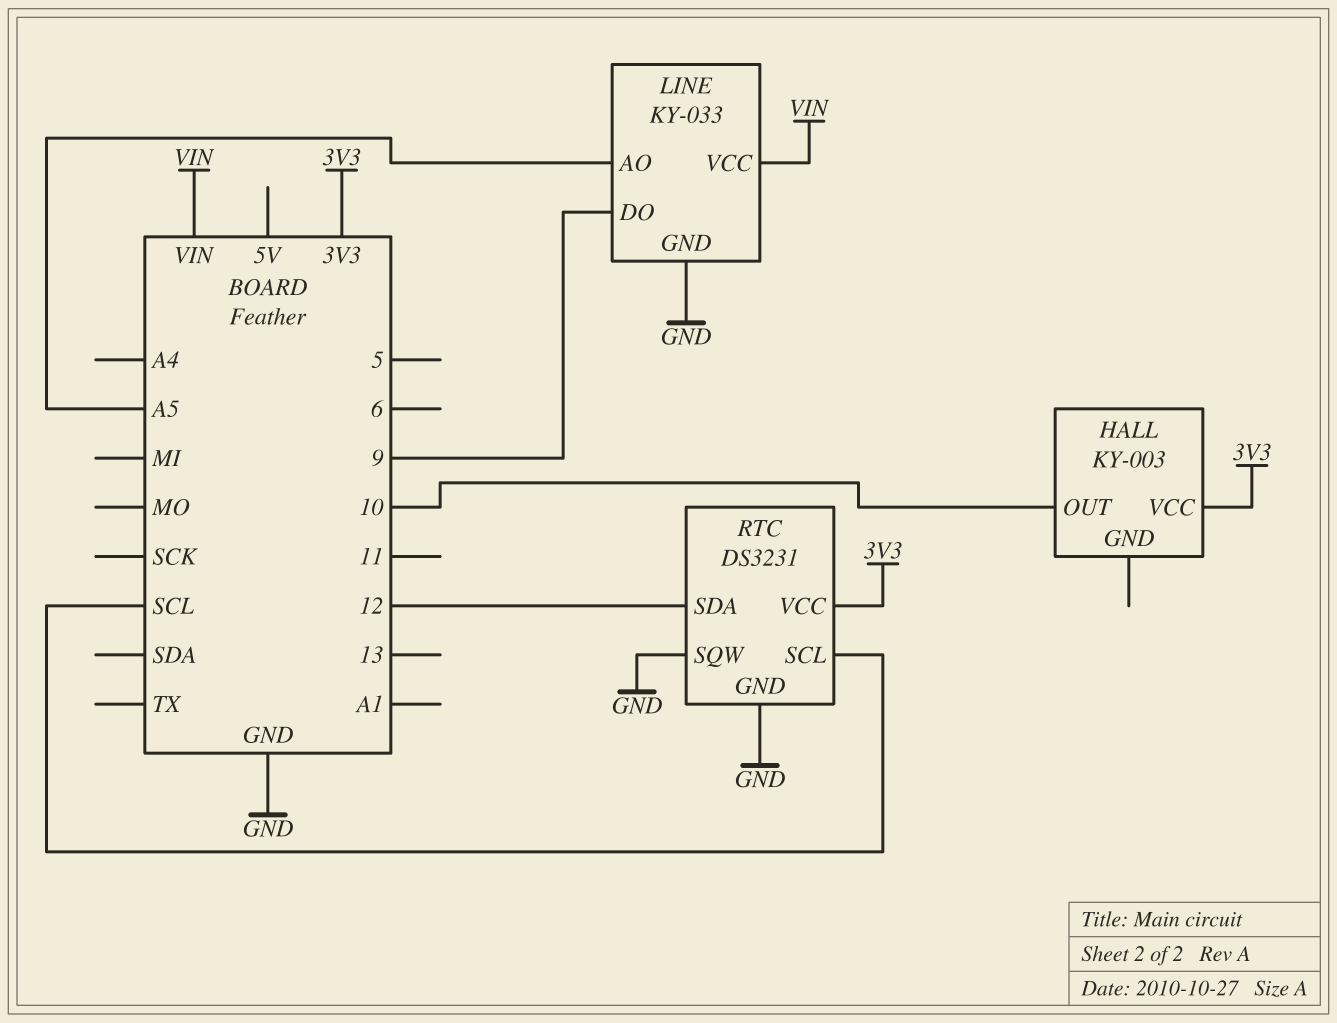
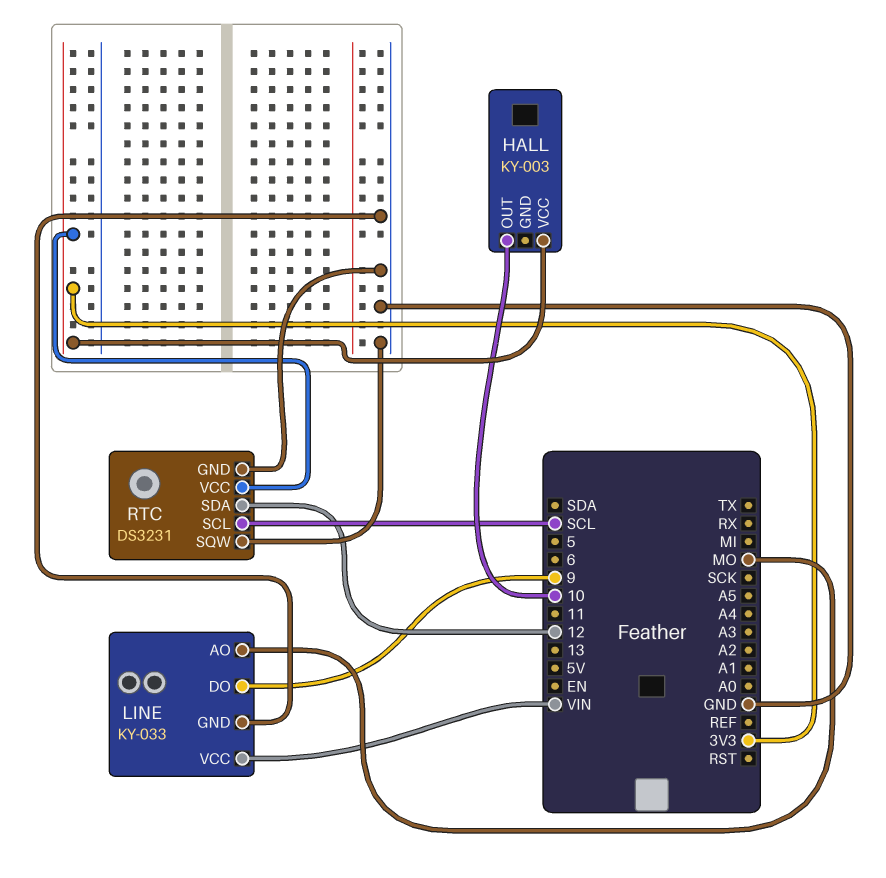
LINE pin AO: A5 -> MO

